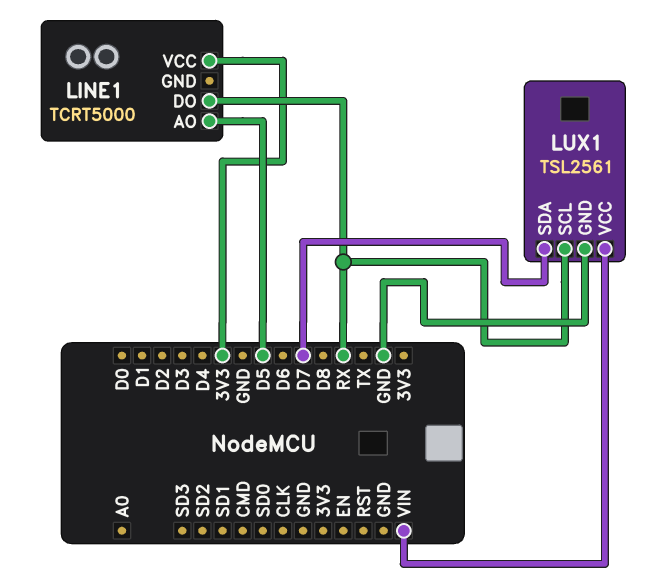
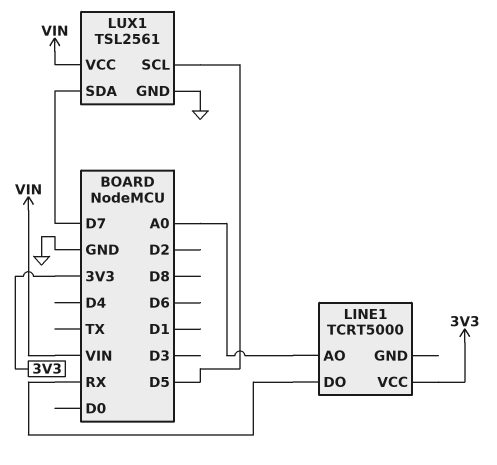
LINE1 pin AO: D5 -> A0
LUX1 pin SCL: RX -> D5

